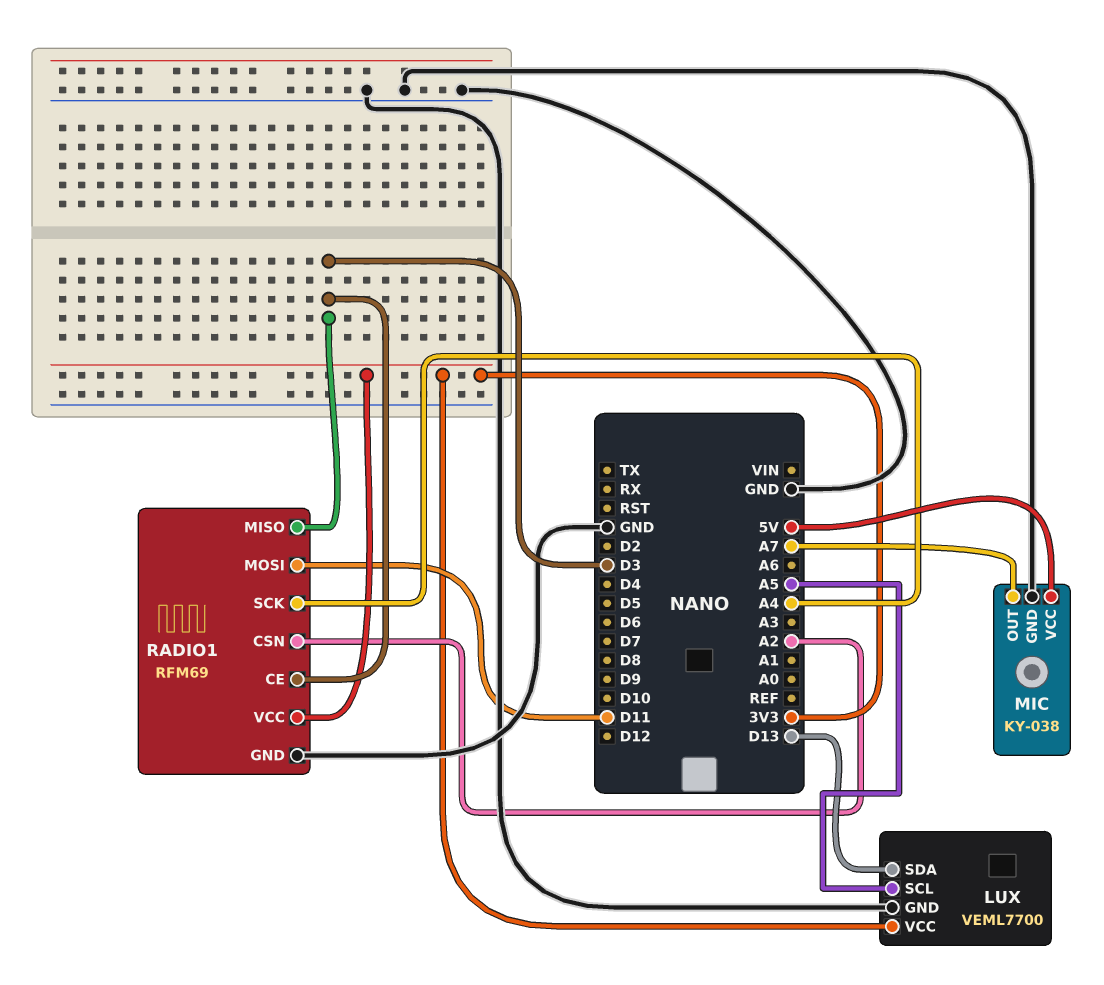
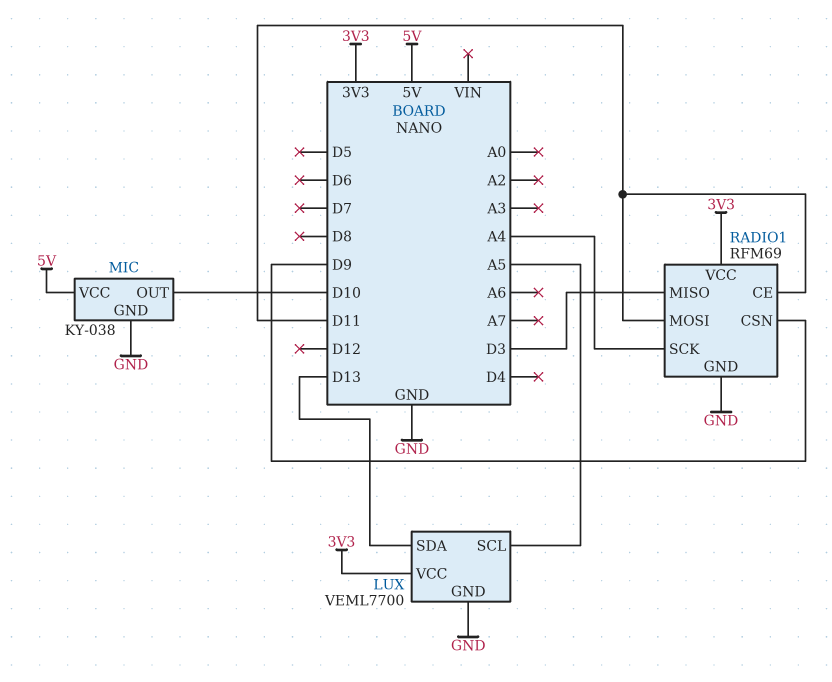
MIC pin OUT: A7 -> D10
RADIO1 pin CE: D3 -> D11
RADIO1 pin CSN: A2 -> D9

